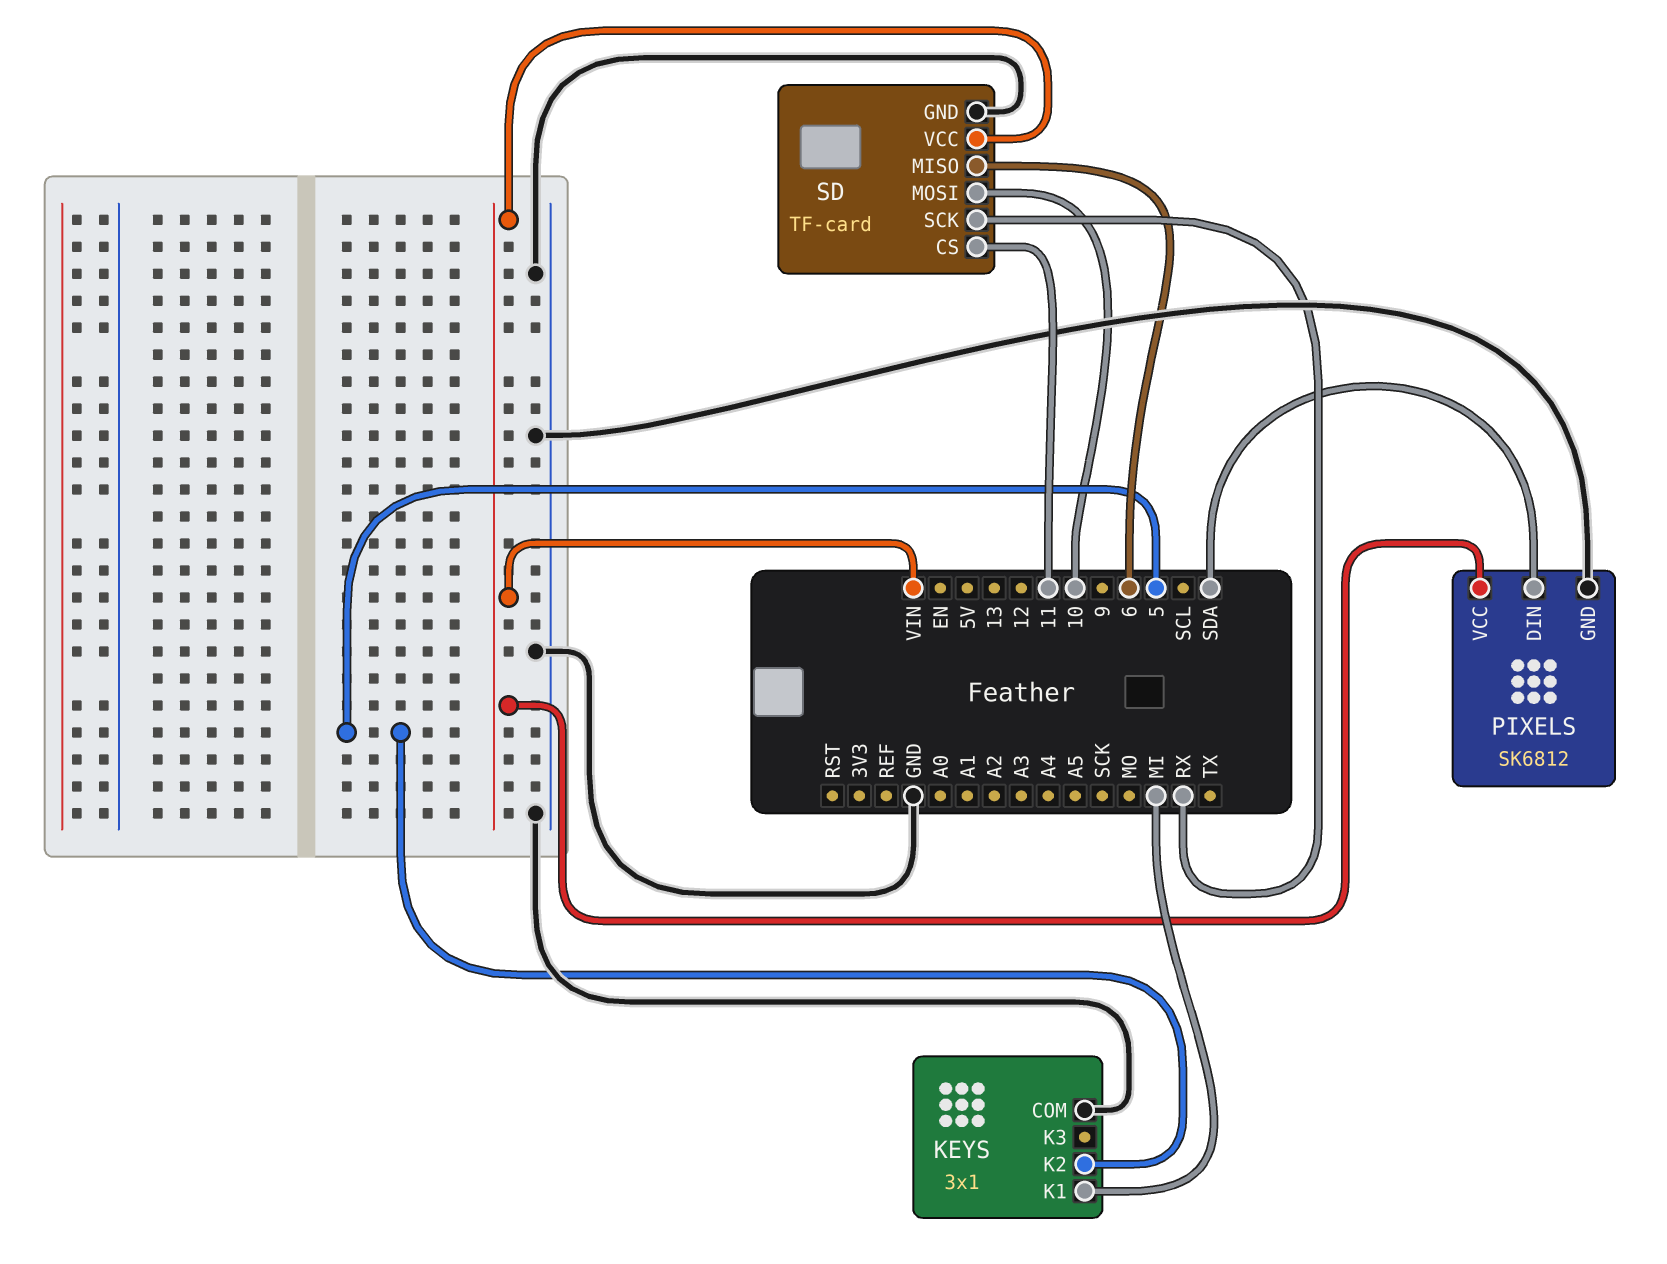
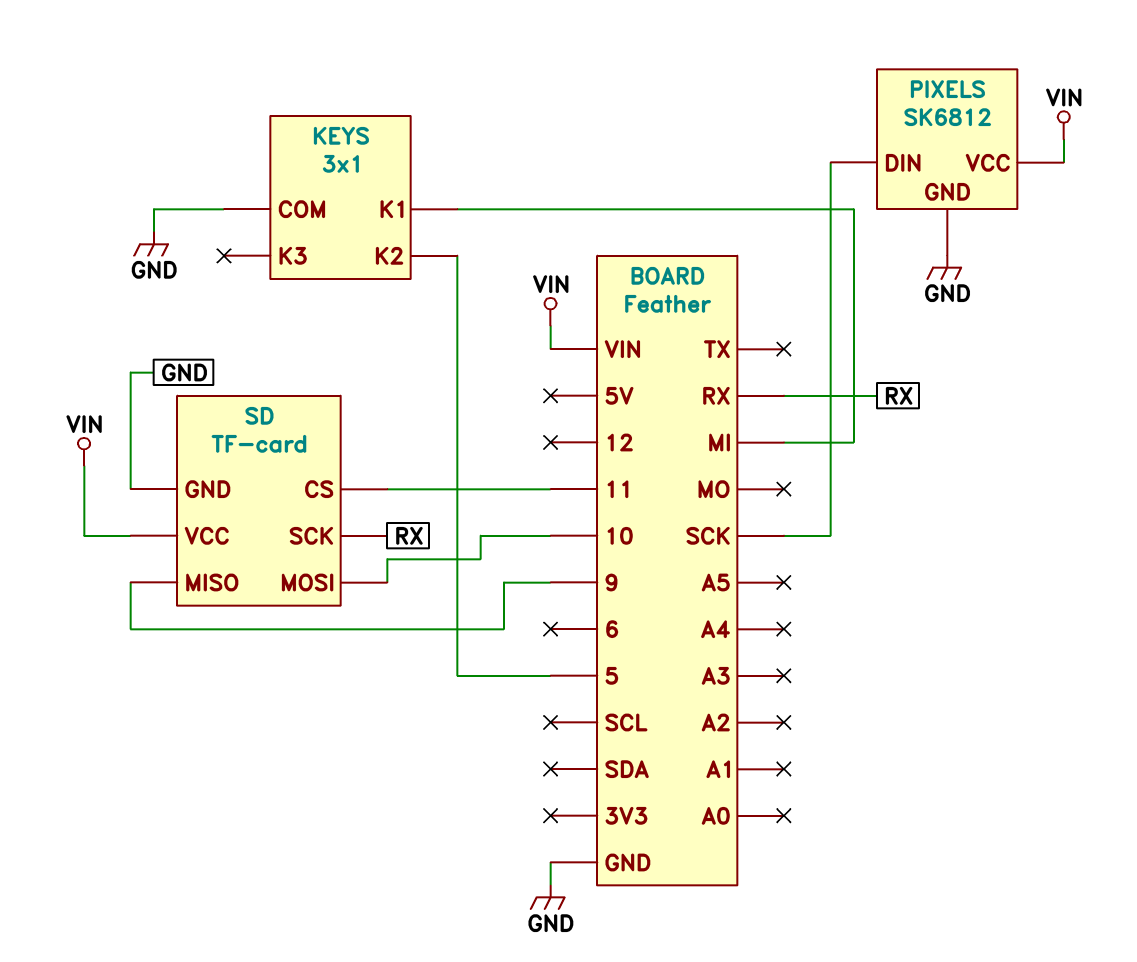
PIXELS pin DIN: SDA -> SCK
SD pin MISO: 6 -> 9

